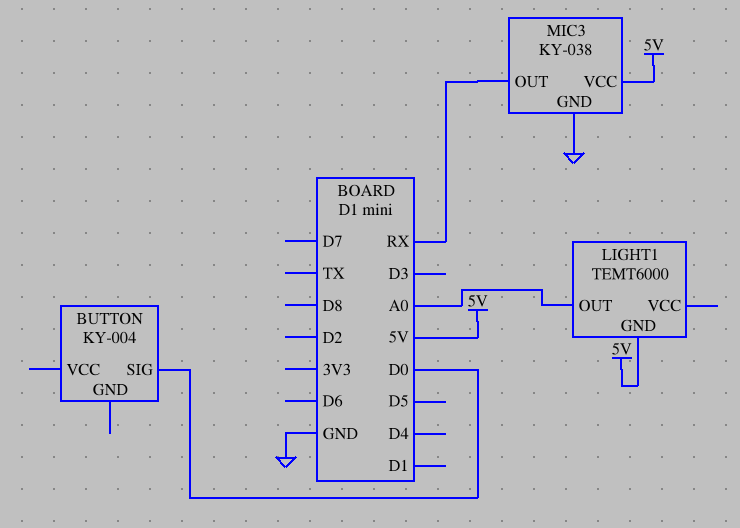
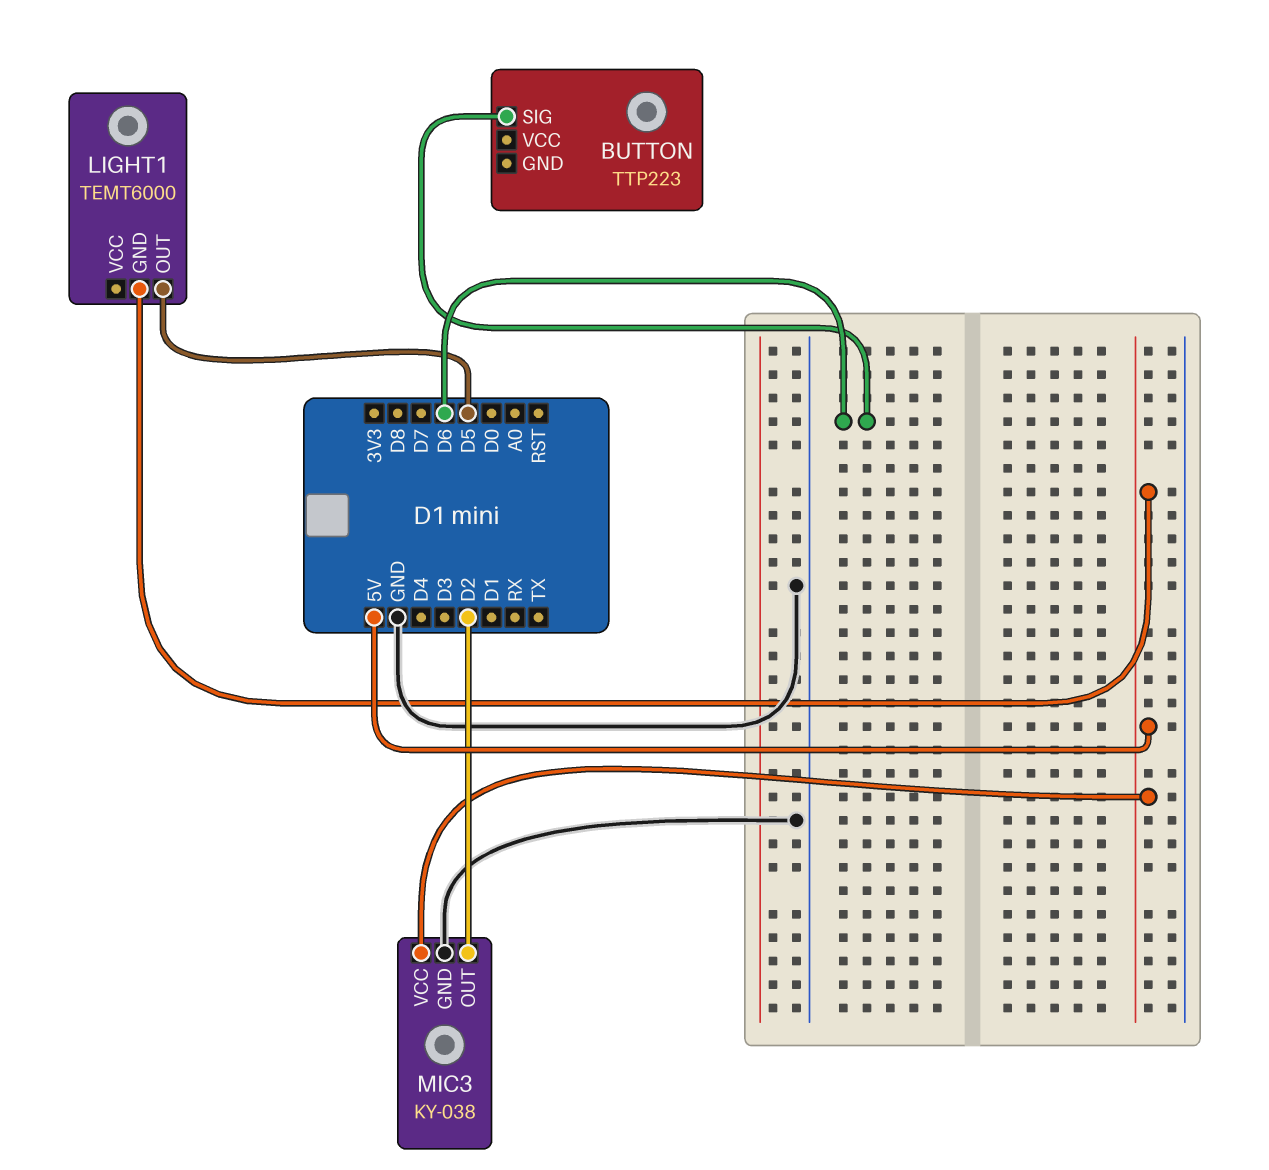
BUTTON: KY-004 -> TTP223
BUTTON pin SIG: D0 -> D6
LIGHT1 pin OUT: A0 -> D5
MIC3 pin OUT: RX -> D2

